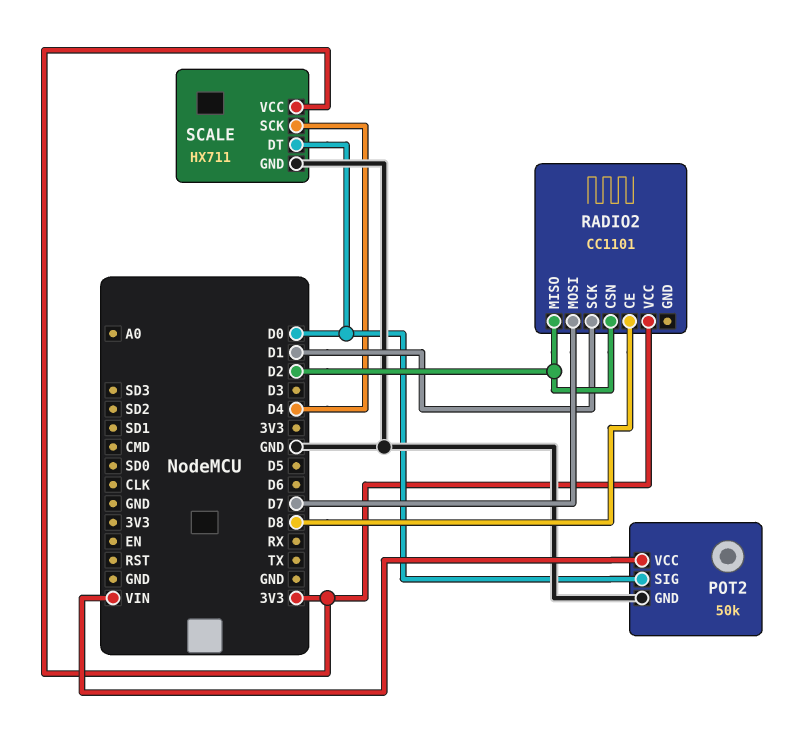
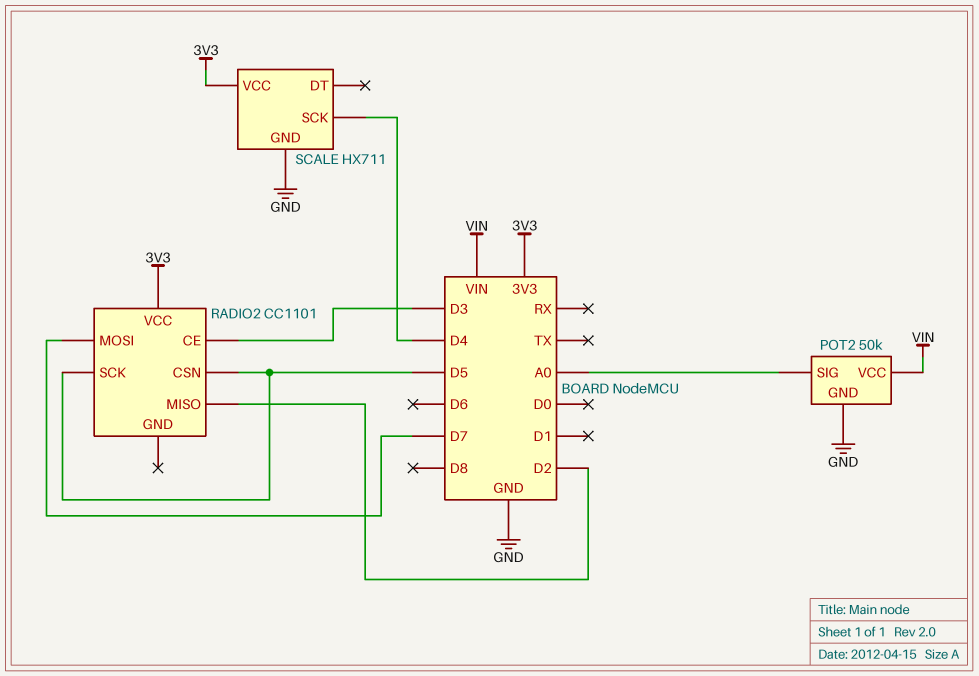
POT2 pin SIG: D0 -> A0
RADIO2 pin CE: D8 -> D3
RADIO2 pin CSN: D2 -> D5
RADIO2 pin SCK: D1 -> D5
SCALE pin DT: D0 -> none

